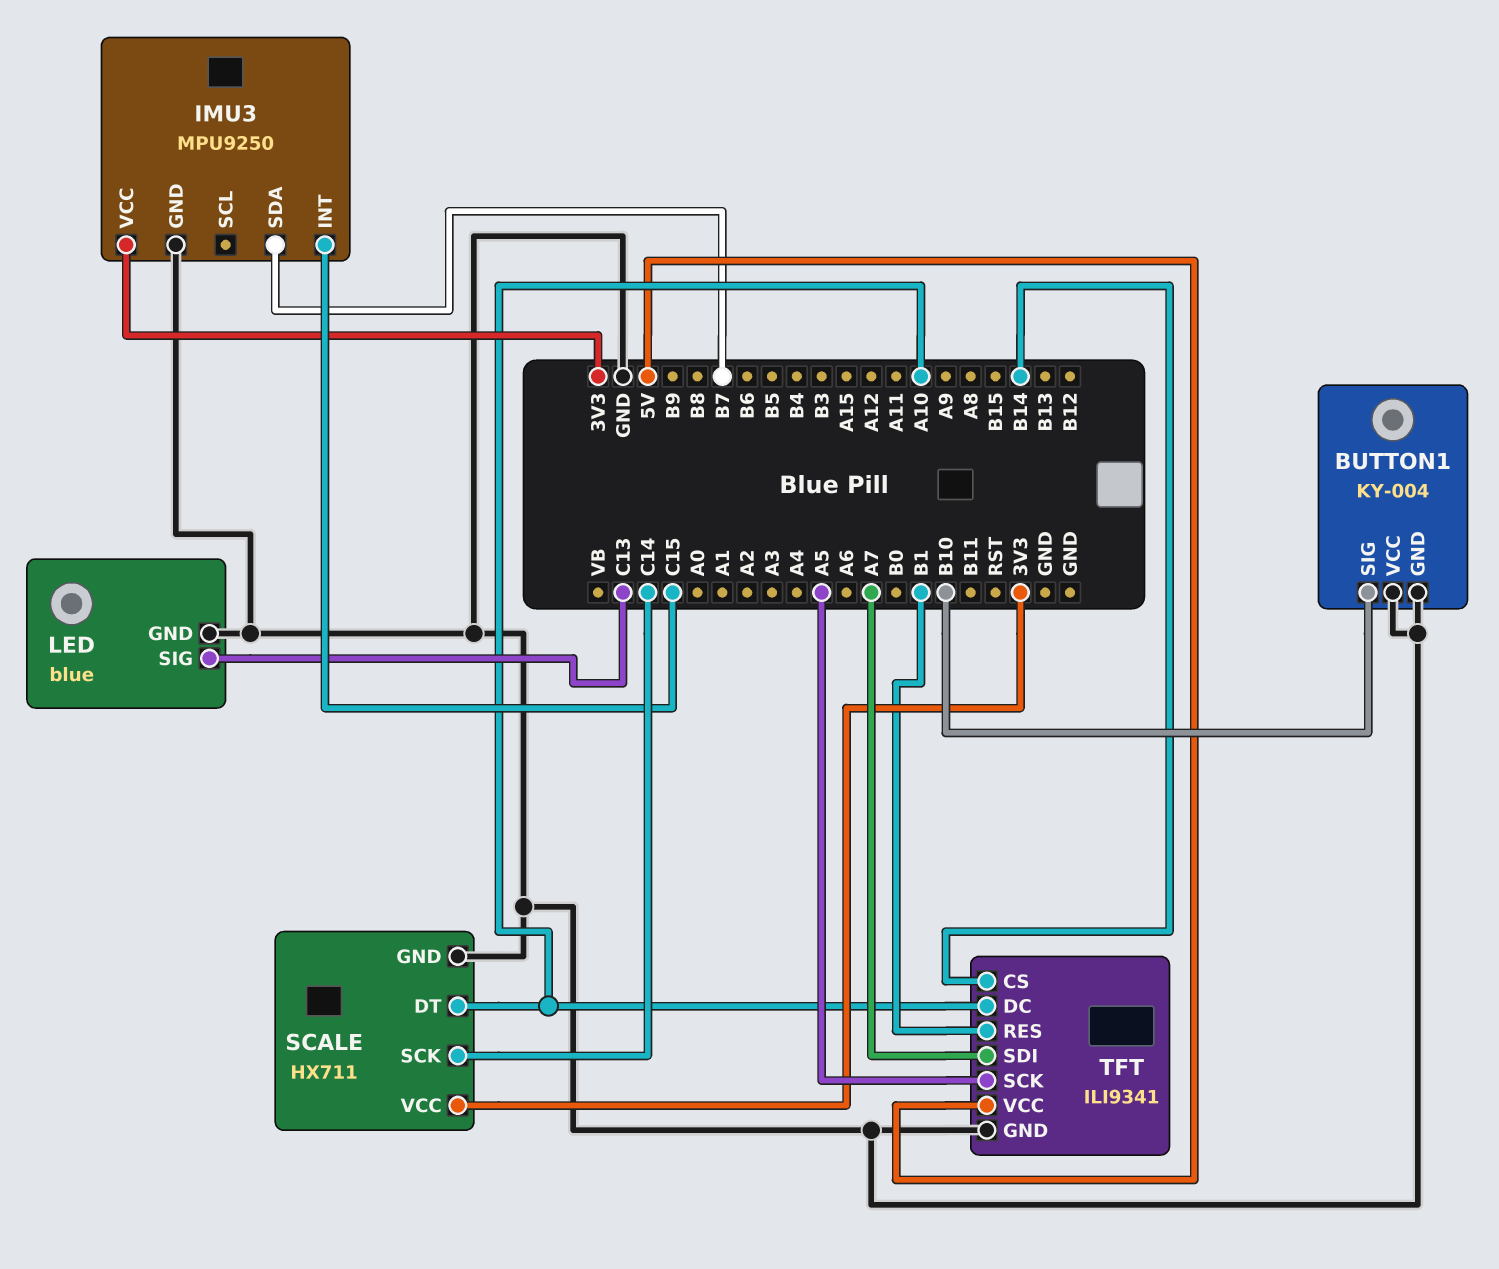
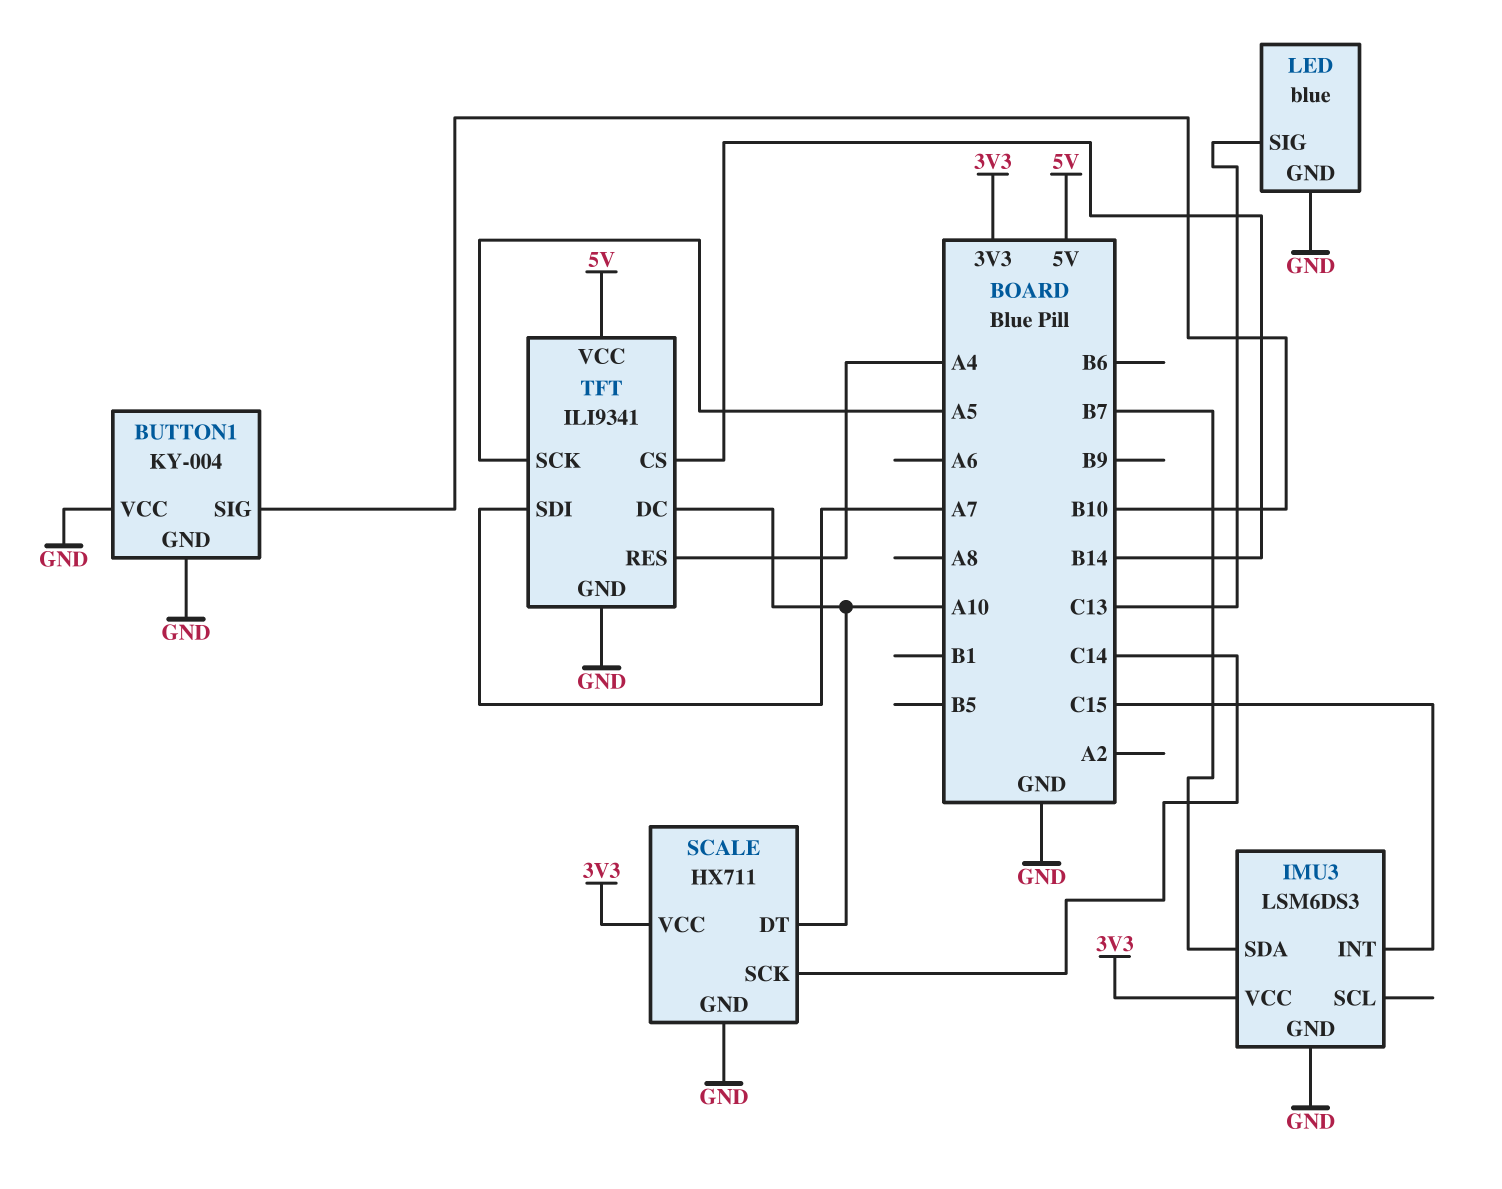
IMU3: MPU9250 -> LSM6DS3
TFT pin RES: B1 -> A4

